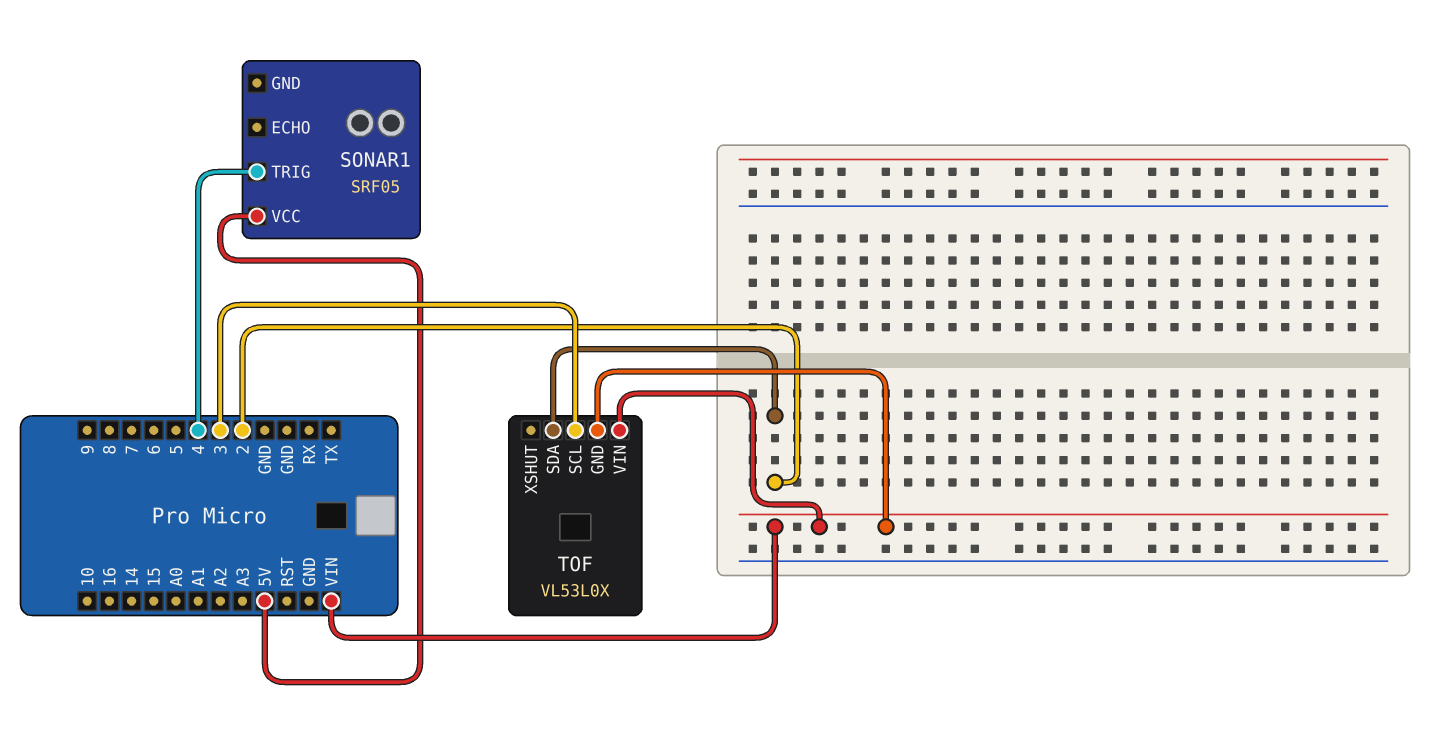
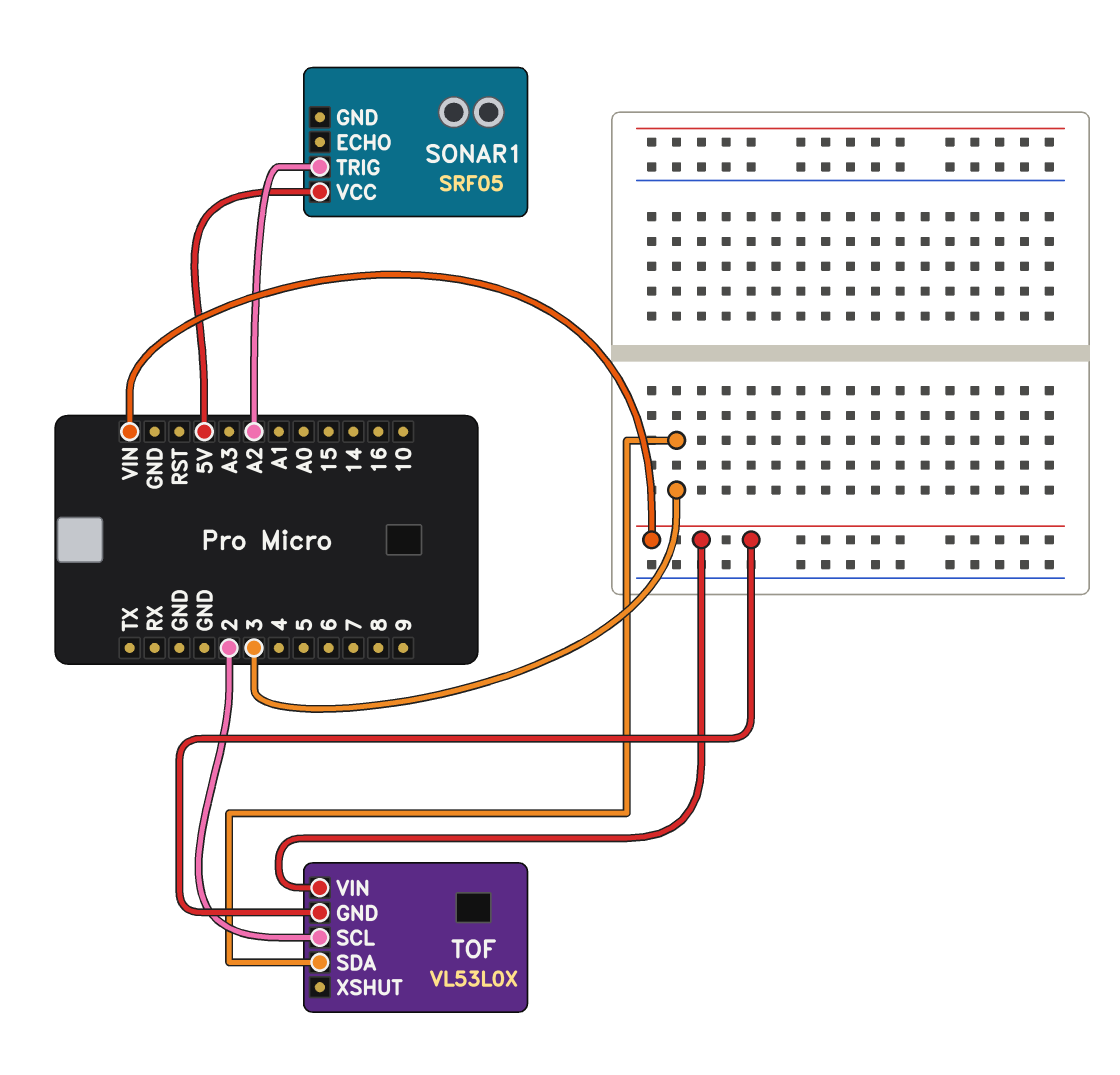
SONAR1 pin TRIG: 4 -> A2
TOF pin SCL: 3 -> 2
TOF pin SDA: 2 -> 3

